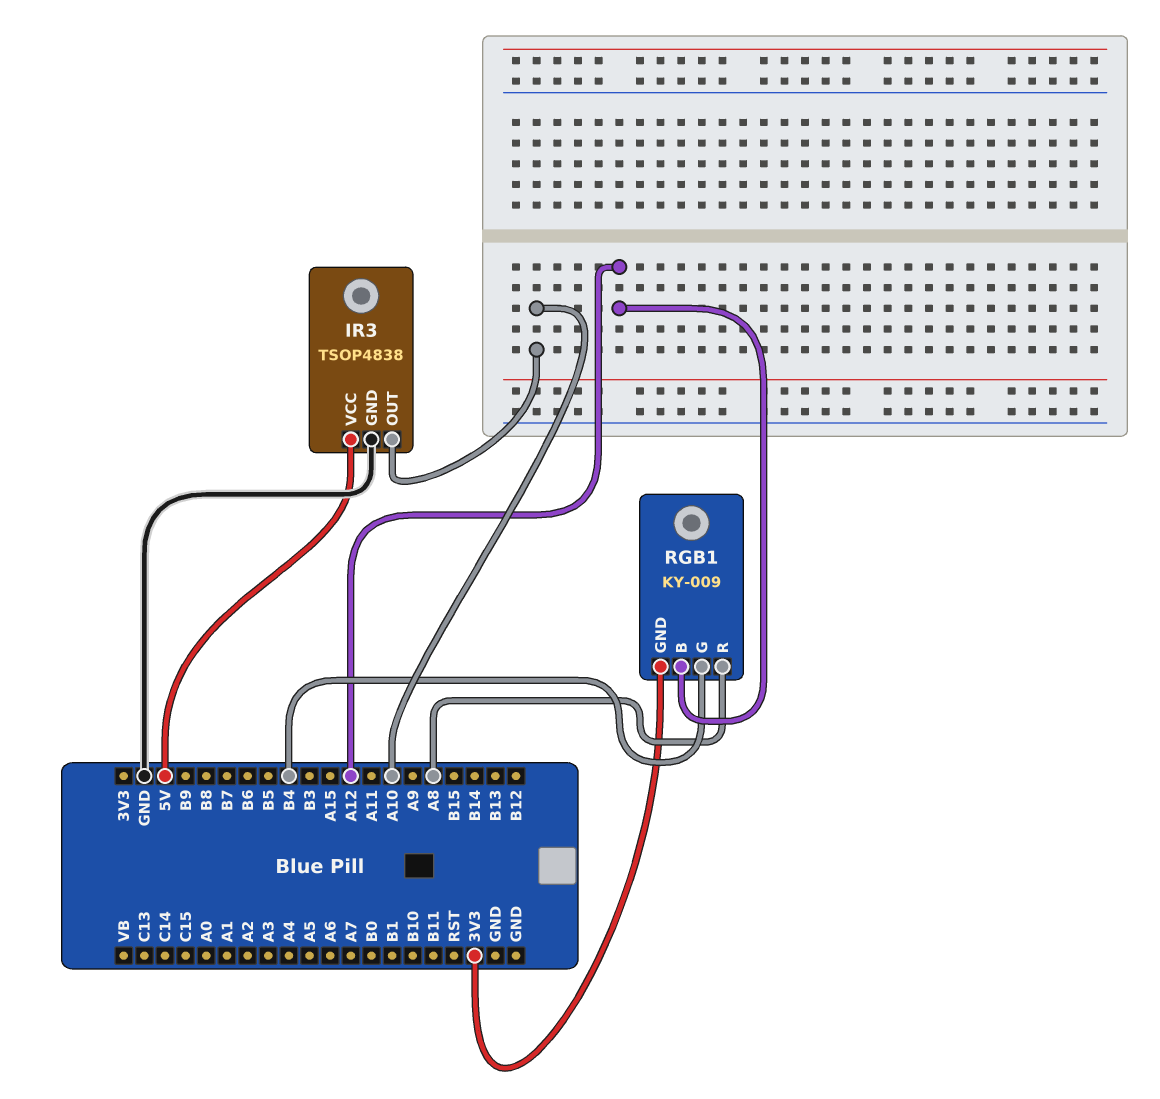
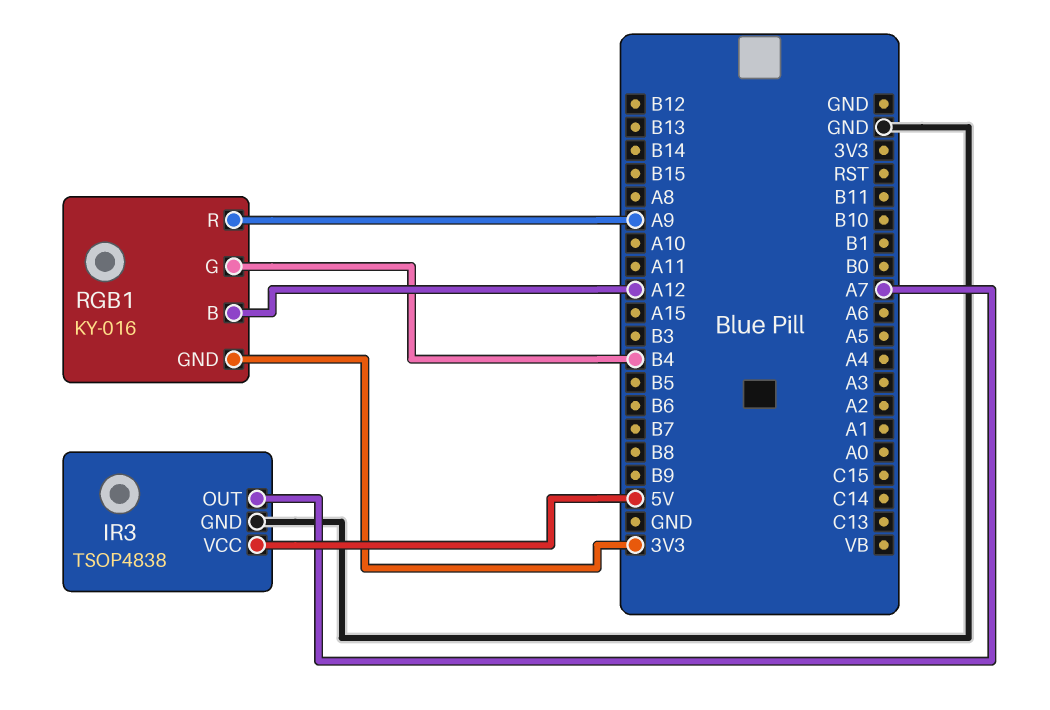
IR3 pin OUT: A10 -> A7
RGB1: KY-009 -> KY-016
RGB1 pin R: A8 -> A9

